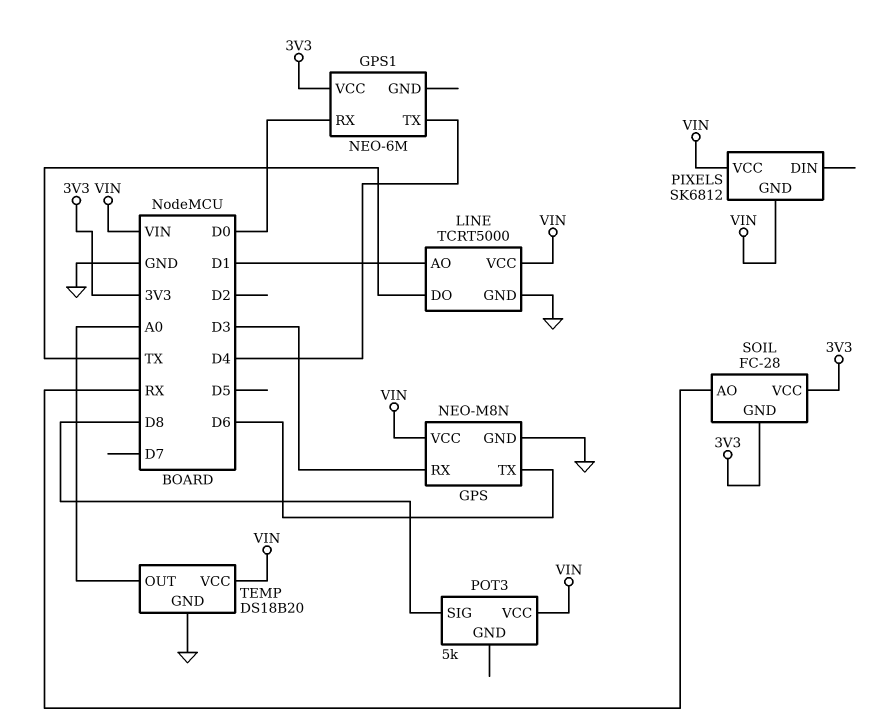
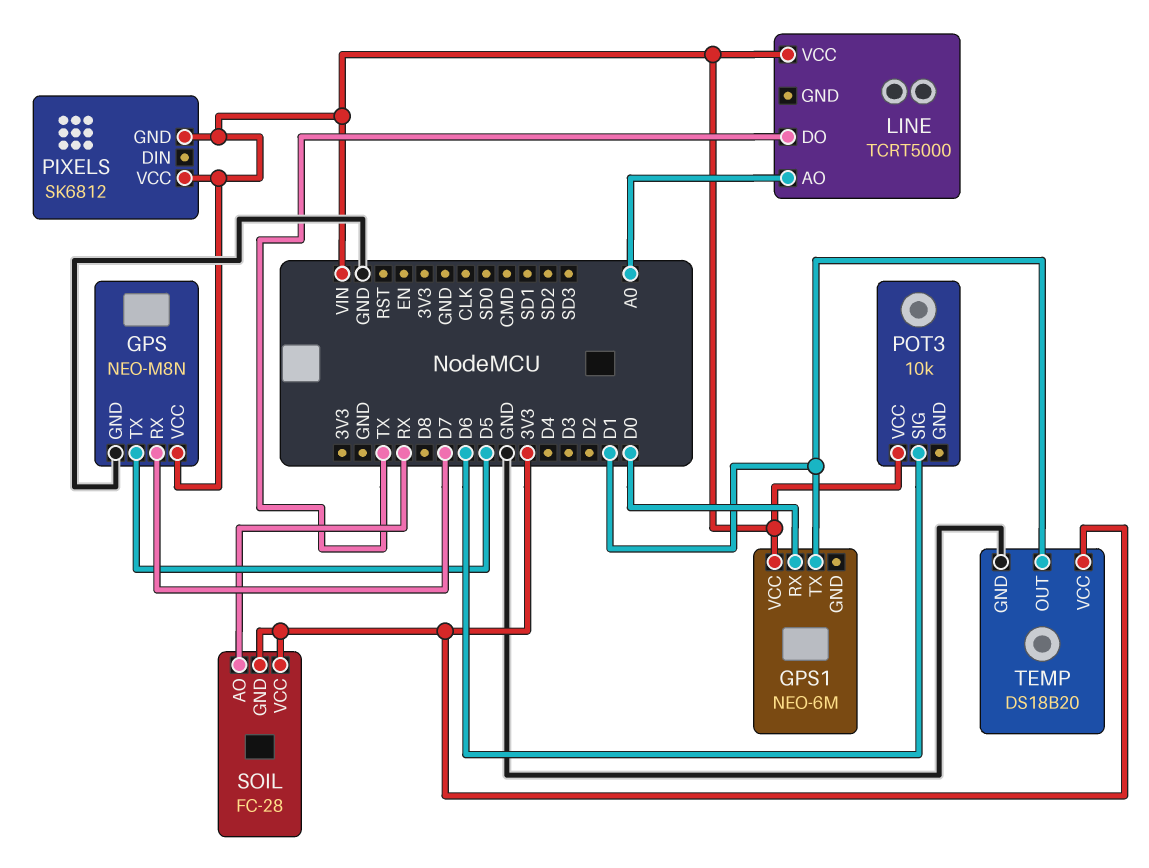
GPS pin RX: D3 -> D7
GPS pin TX: D6 -> D5
GPS1 pin TX: D4 -> D1
GPS1 pin VCC: 3V3 -> VIN
LINE pin AO: D1 -> A0
LINE pin GND: GND -> none
POT3: 5k -> 10k
POT3 pin SIG: D8 -> D6
TEMP pin OUT: A0 -> D1
TEMP pin VCC: VIN -> 3V3

